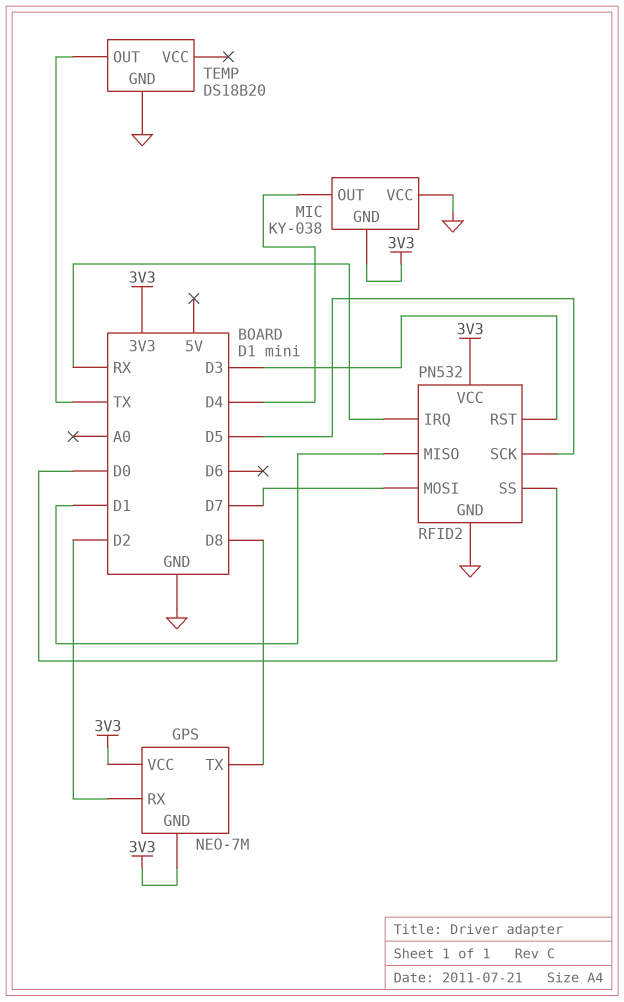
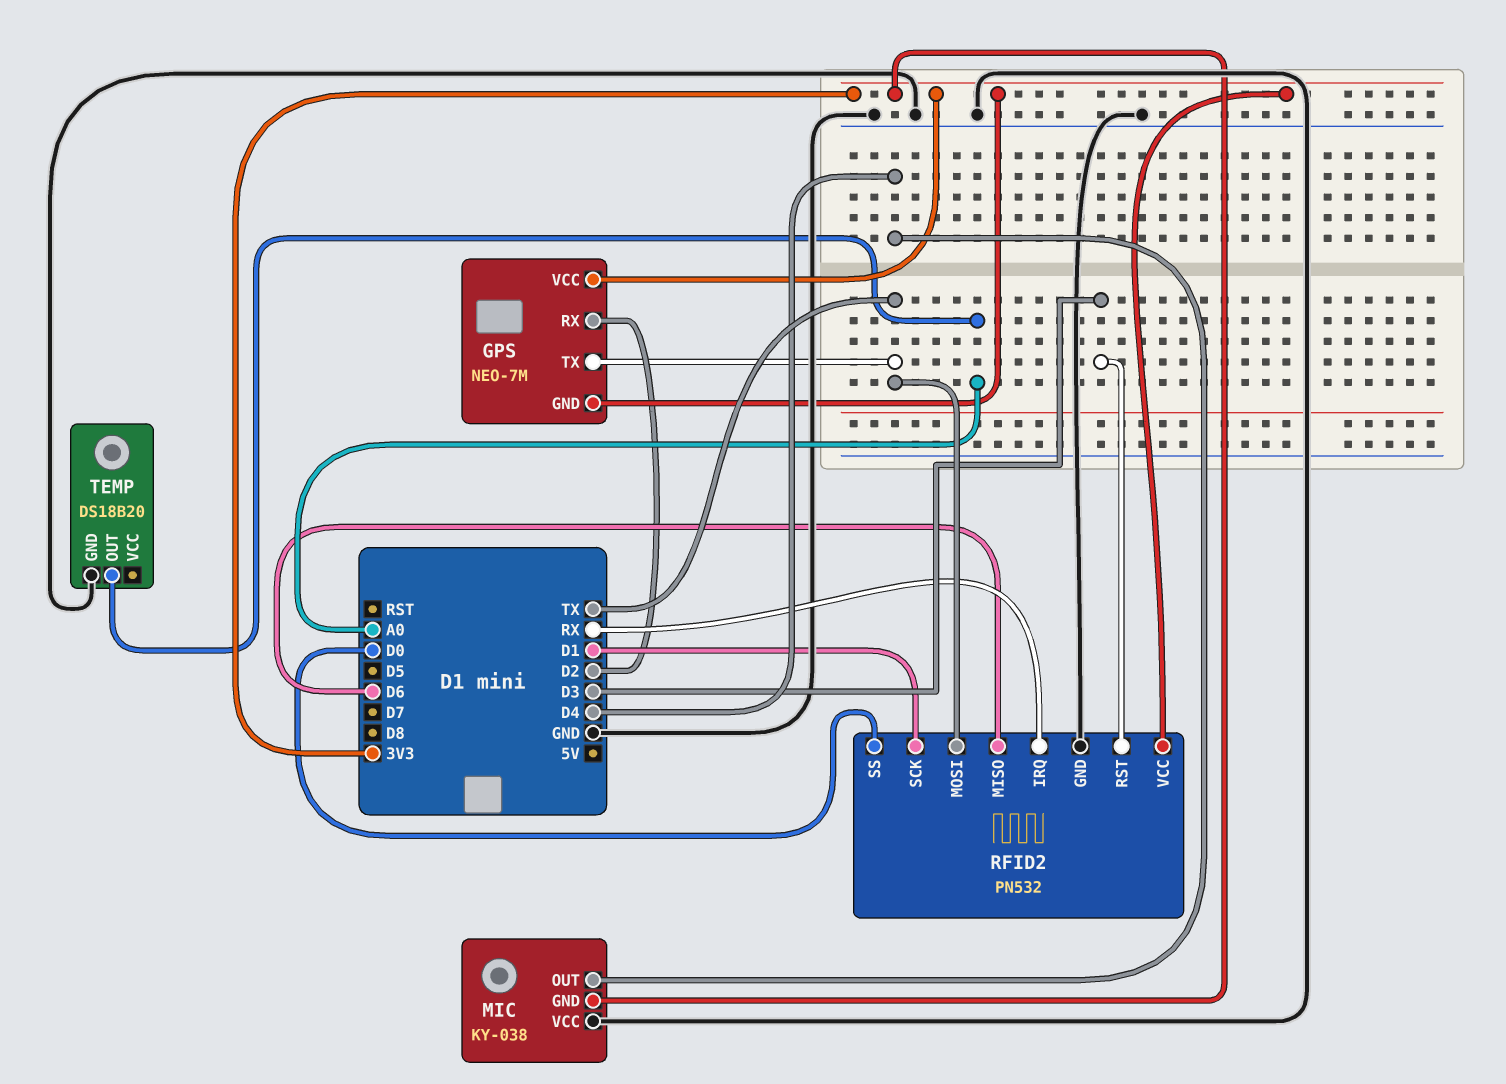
GPS pin TX: D8 -> TX
RFID2 pin MISO: D1 -> D6
RFID2 pin MOSI: D7 -> TX
RFID2 pin SCK: D5 -> D1
TEMP pin OUT: TX -> A0

